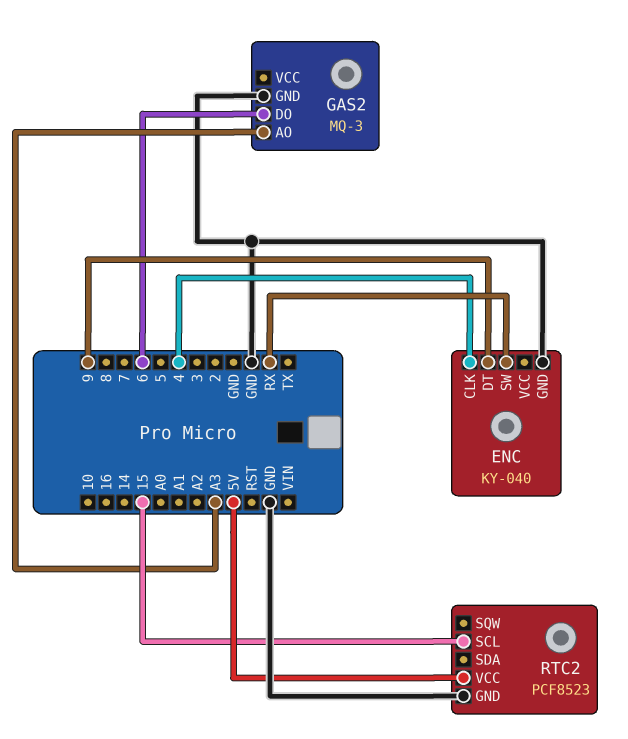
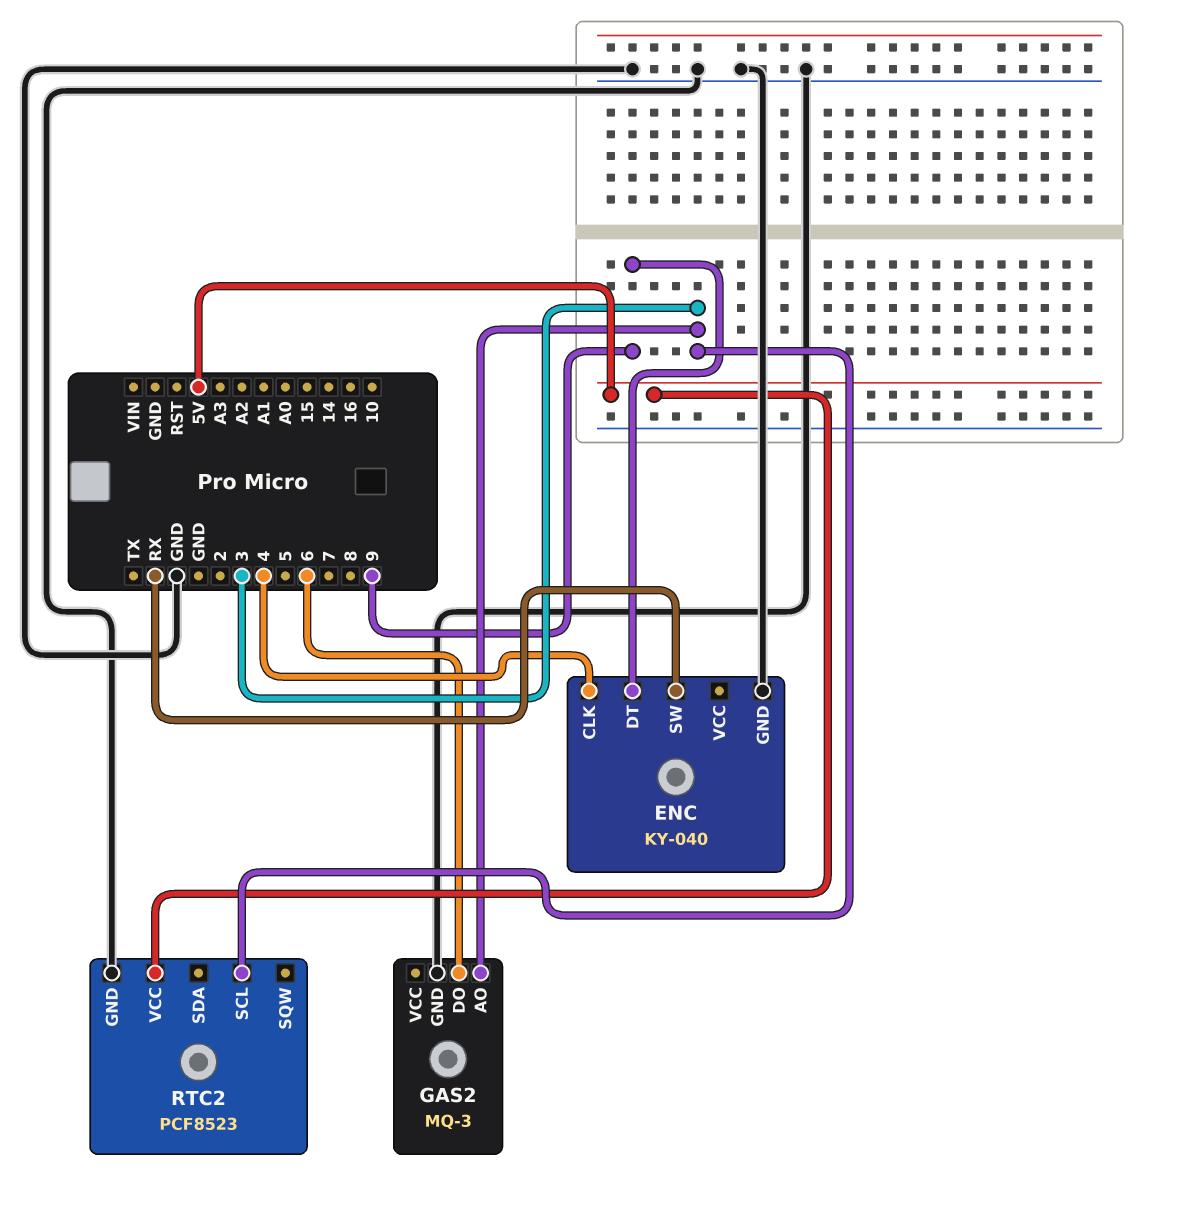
GAS2 pin AO: A3 -> 3
RTC2 pin SCL: 15 -> 3

